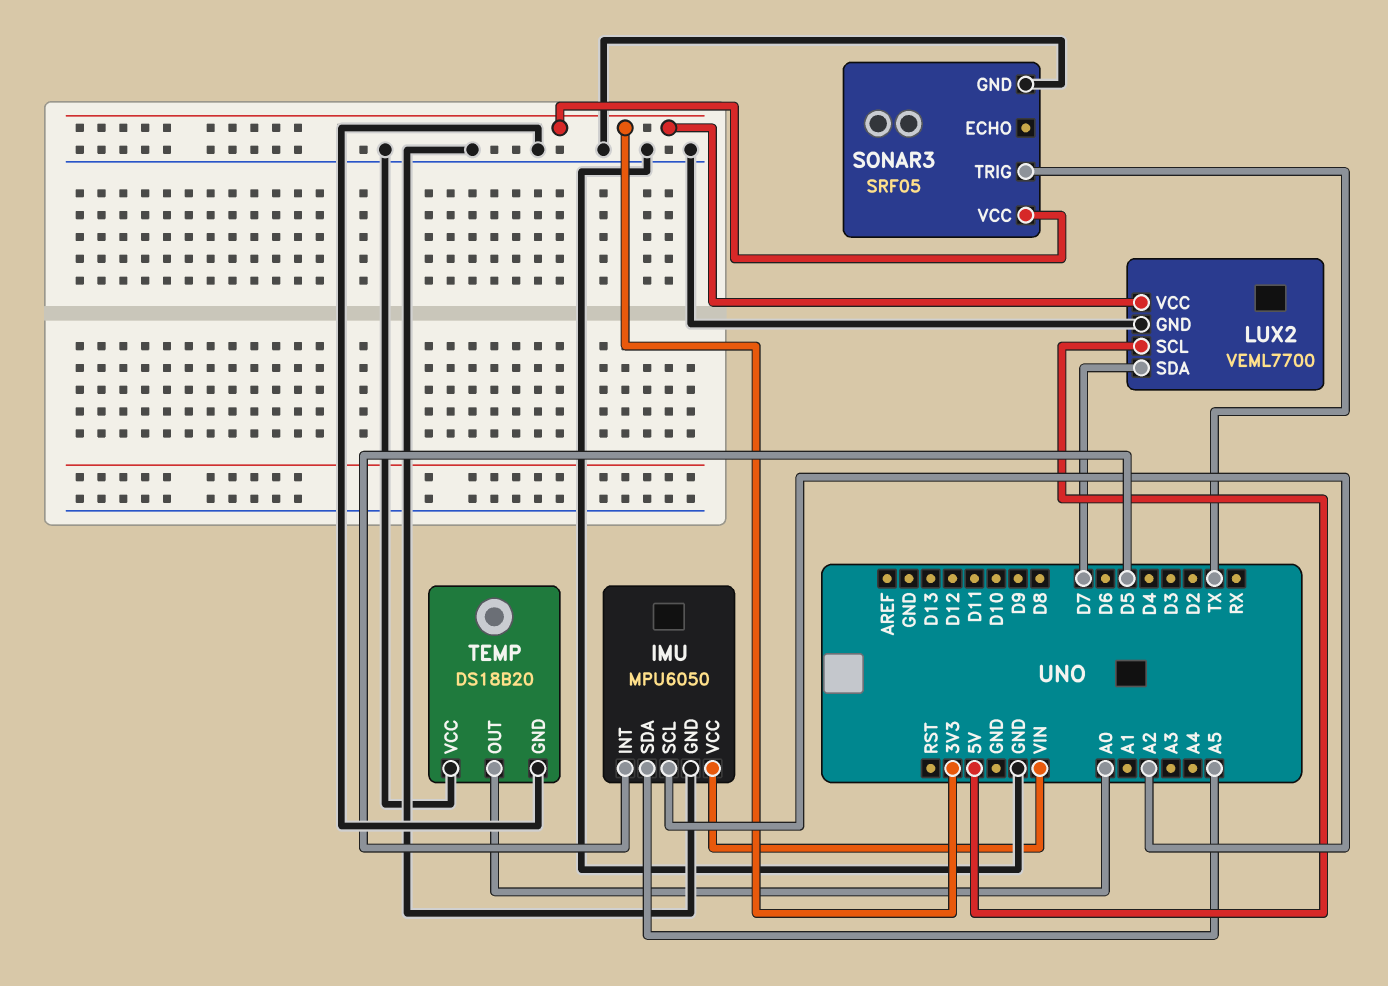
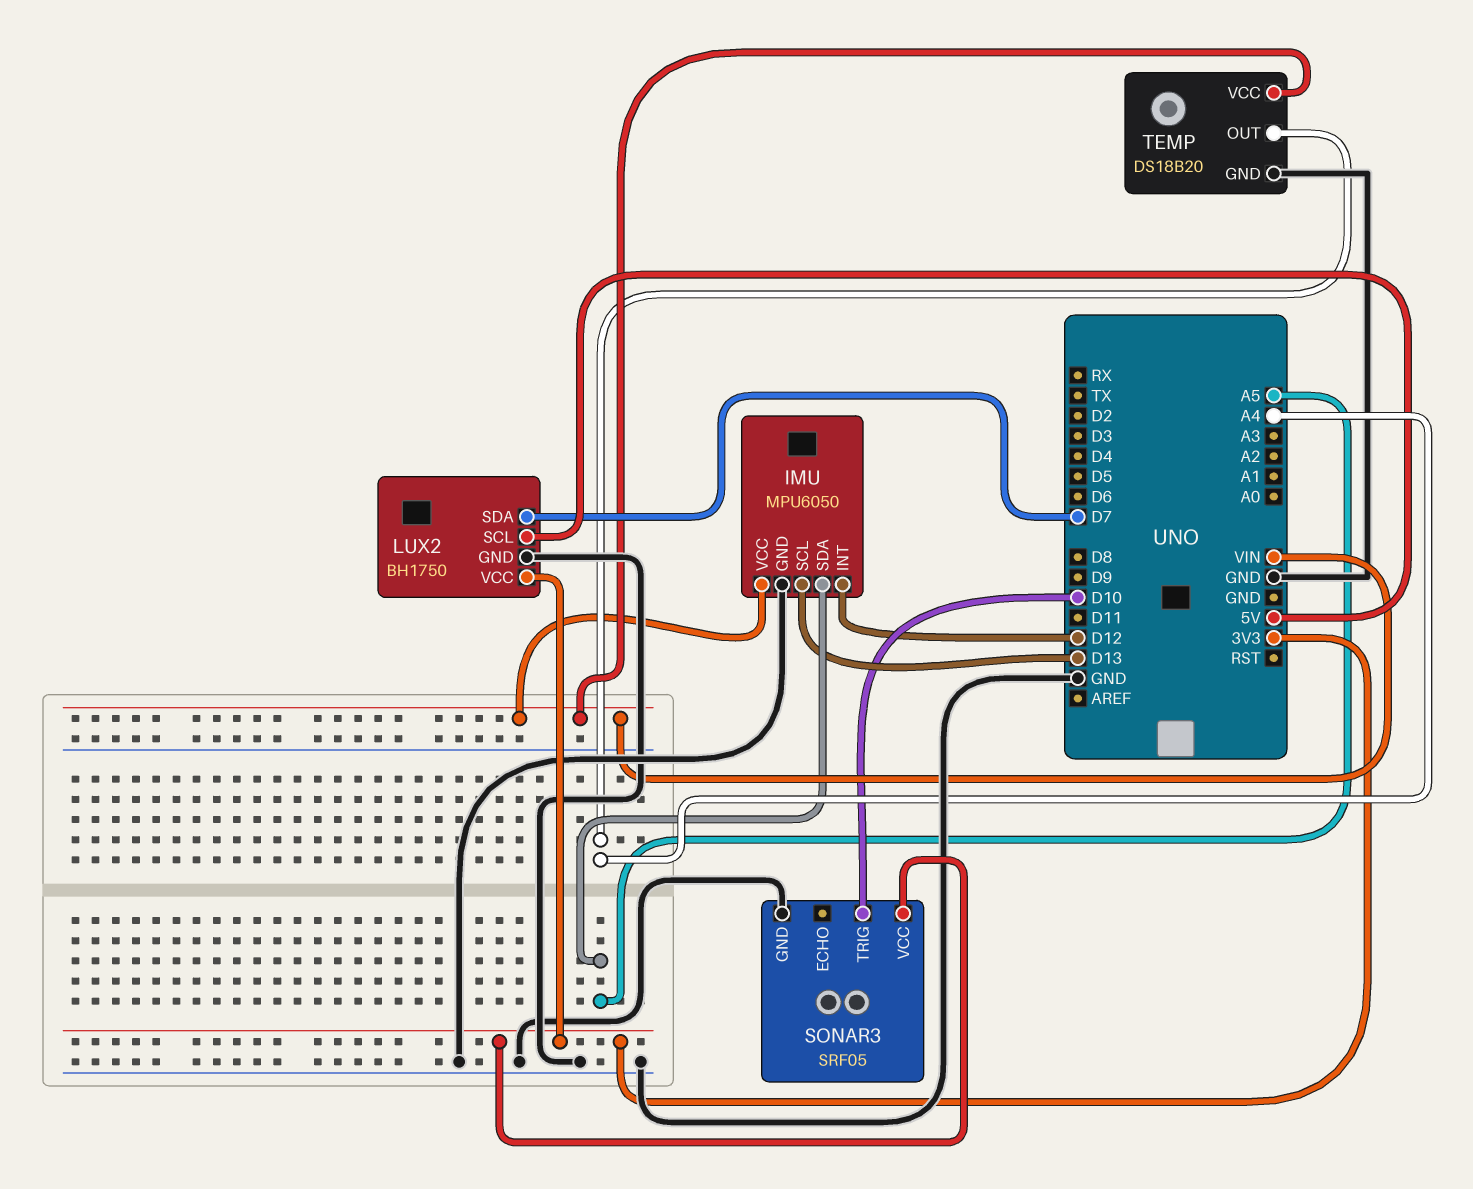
IMU pin INT: D5 -> D12
IMU pin SCL: A2 -> D13
LUX2: VEML7700 -> BH1750
SONAR3 pin TRIG: TX -> D10
TEMP pin OUT: A0 -> A4
TEMP pin VCC: GND -> VIN

